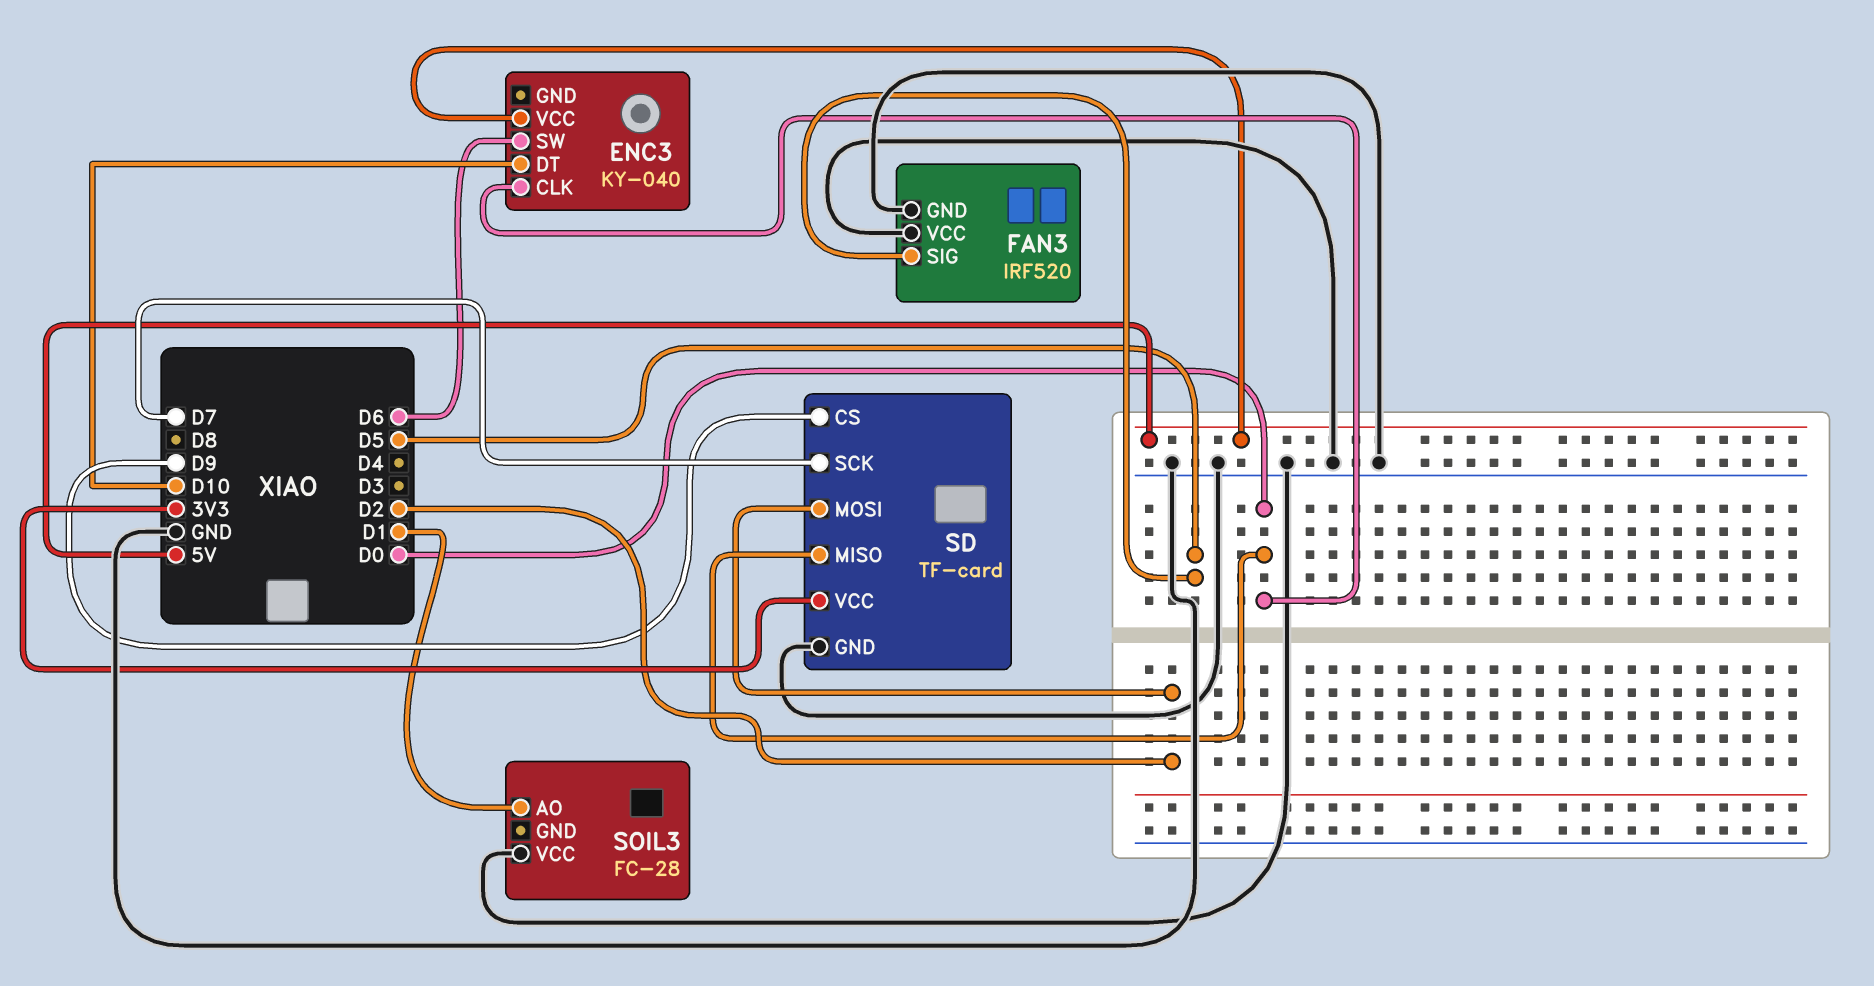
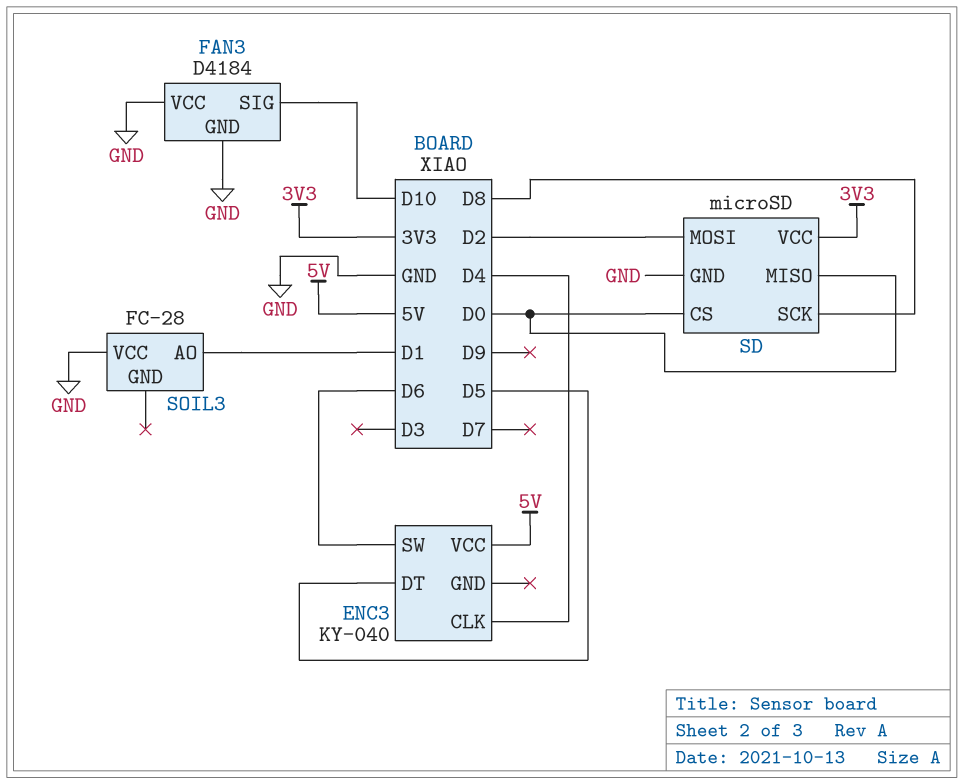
ENC3 pin CLK: D0 -> D4
ENC3 pin DT: D10 -> D5
FAN3: IRF520 -> D4184
FAN3 pin SIG: D5 -> D10
SD: TF-card -> microSD
SD pin CS: D9 -> D0
SD pin SCK: D7 -> D8

